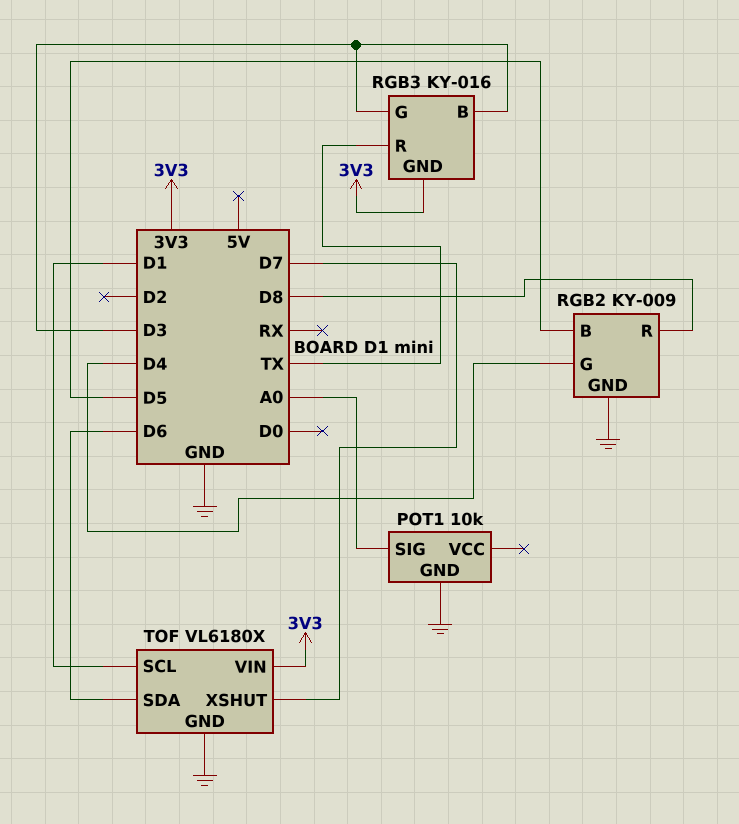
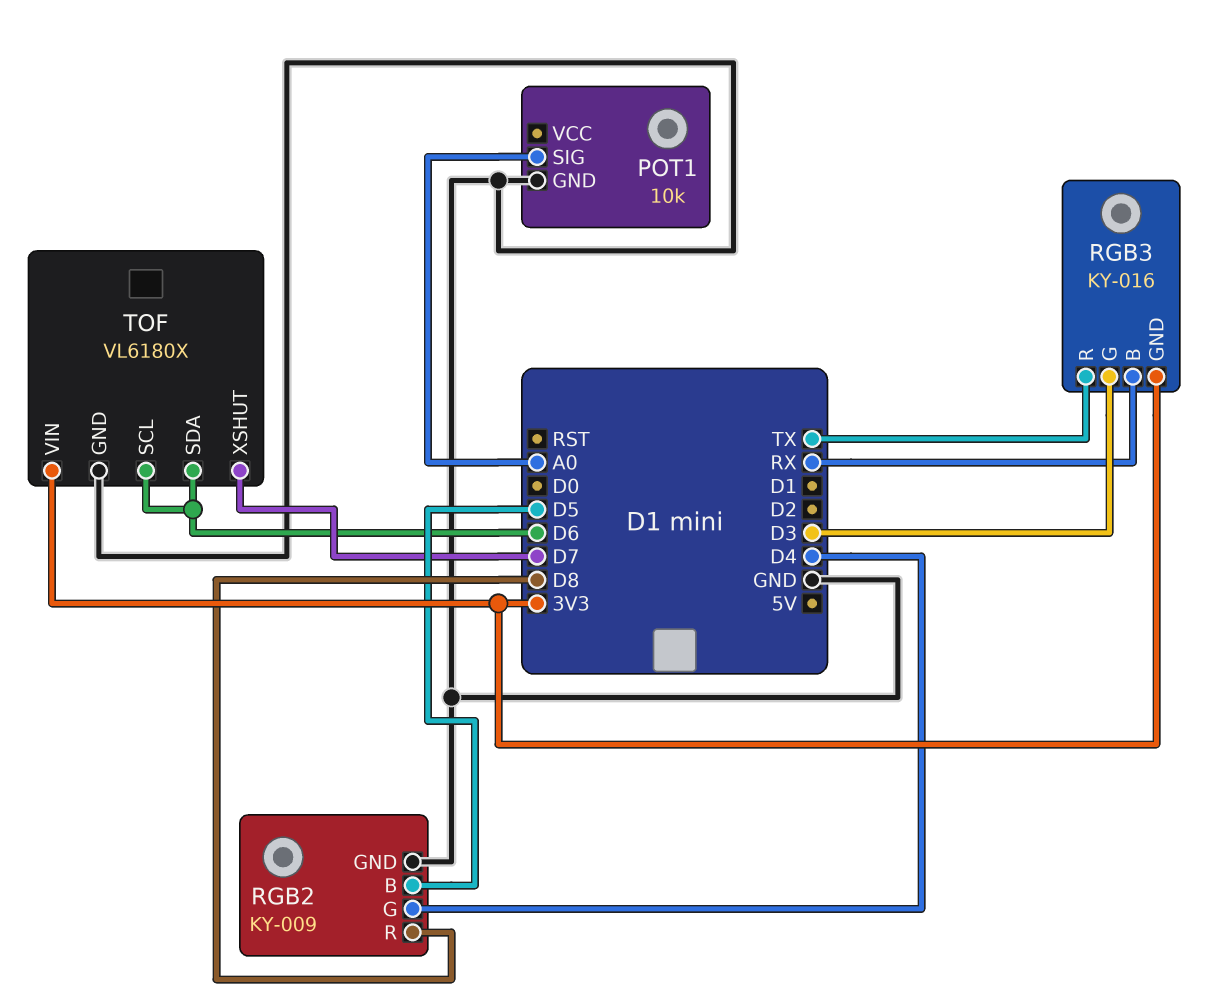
RGB3 pin B: D3 -> RX
TOF pin SCL: D1 -> D6

